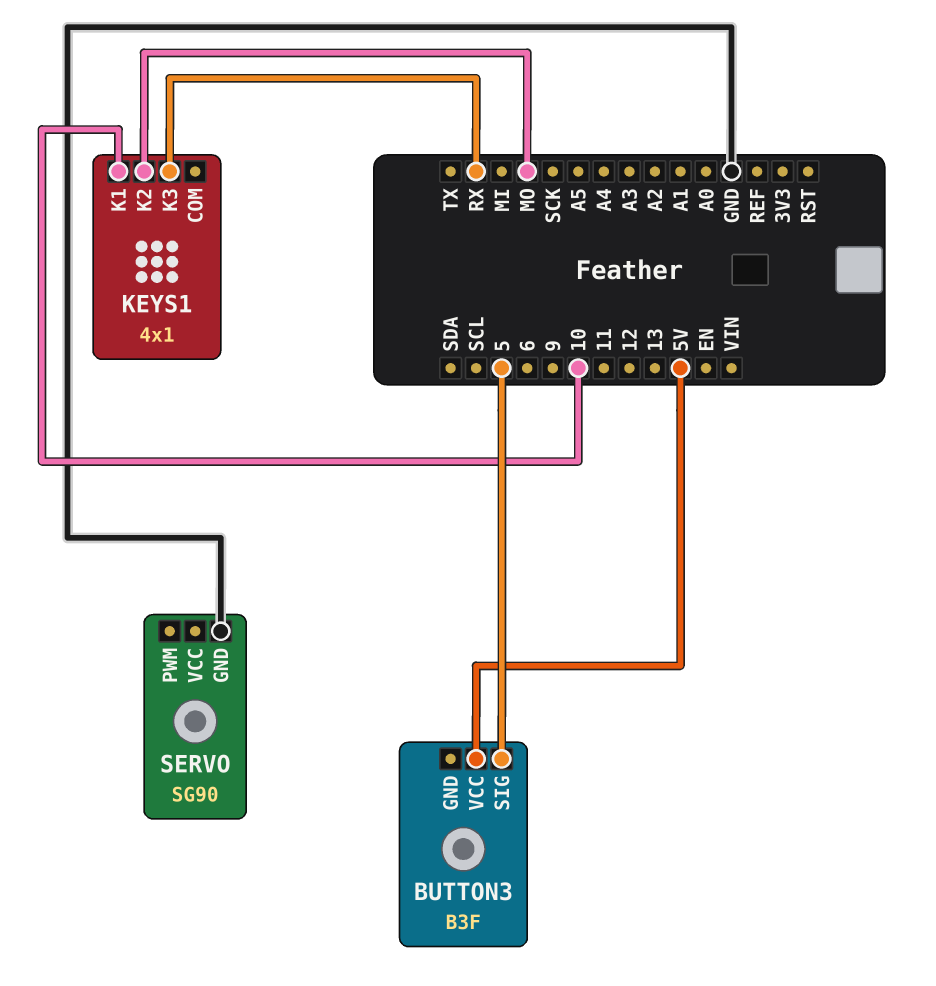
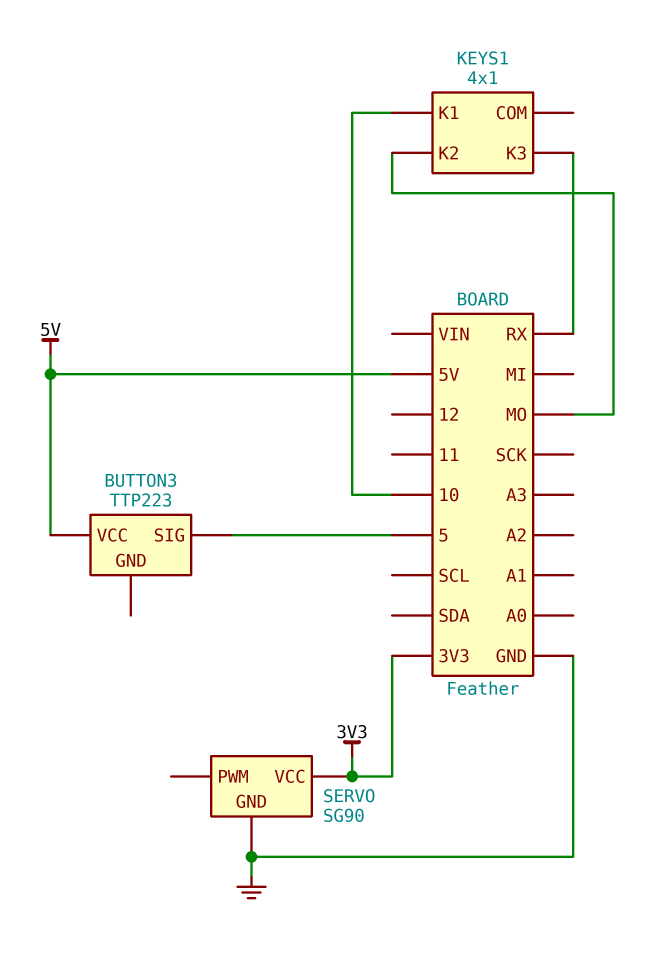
BUTTON3: B3F -> TTP223
SERVO pin VCC: none -> 3V3

